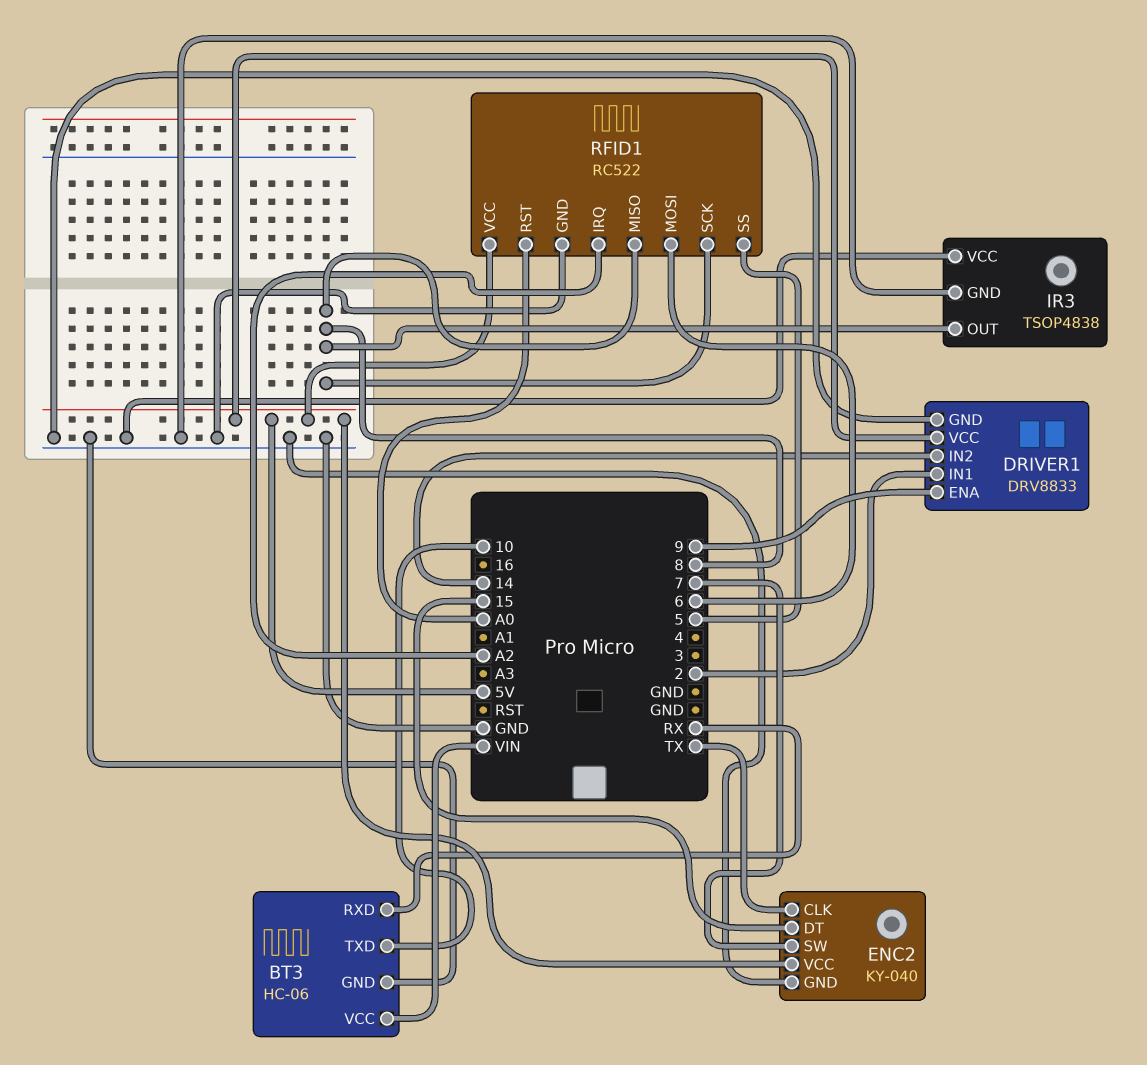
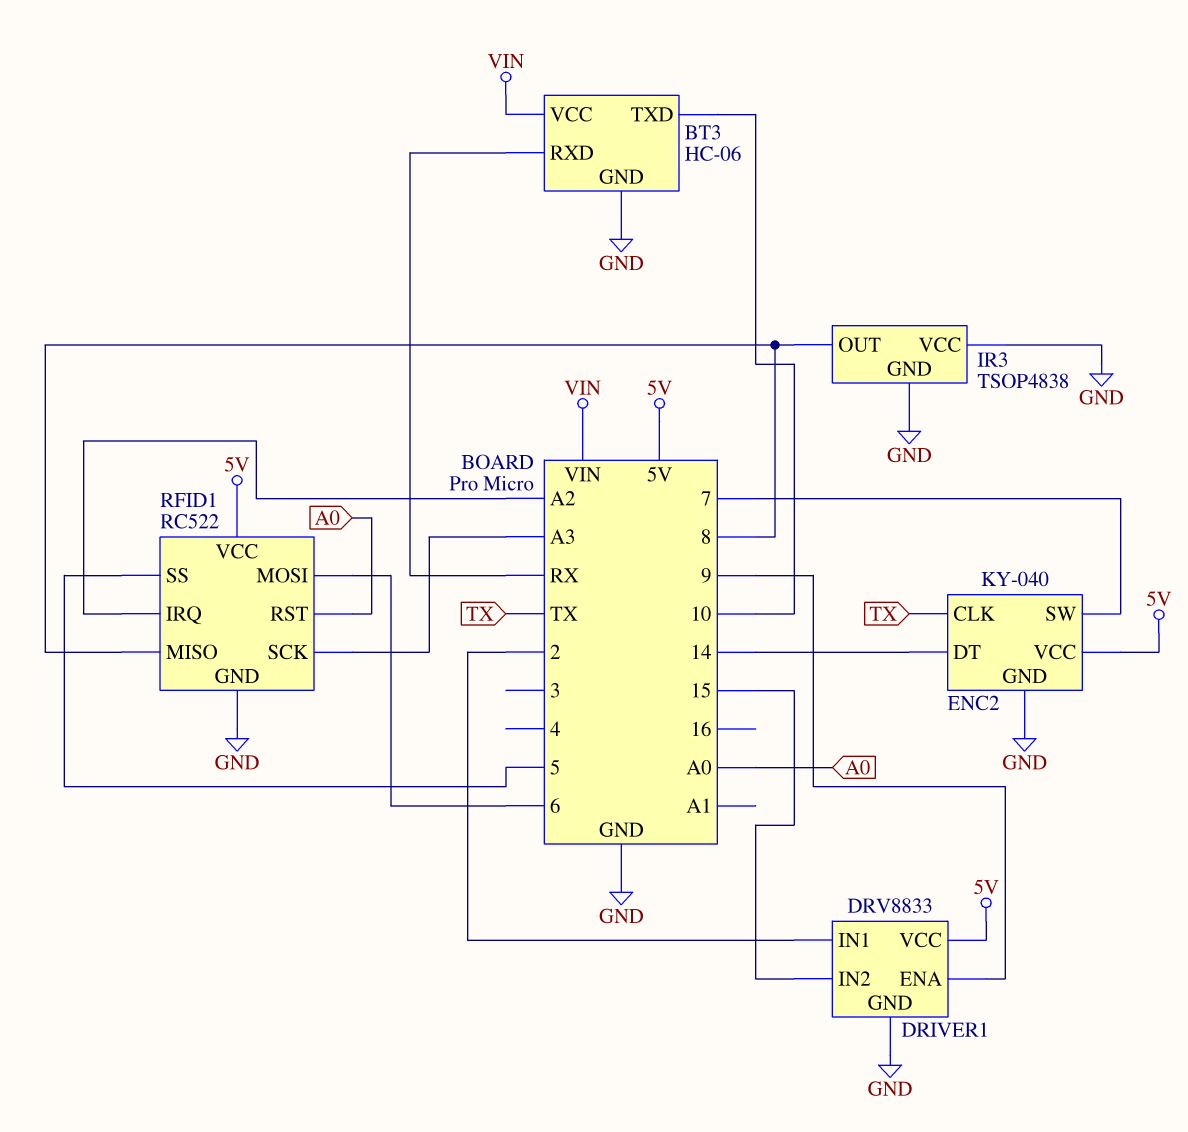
DRIVER1 pin IN2: 14 -> 15
ENC2 pin DT: 15 -> 14
RFID1 pin SCK: 8 -> A3

